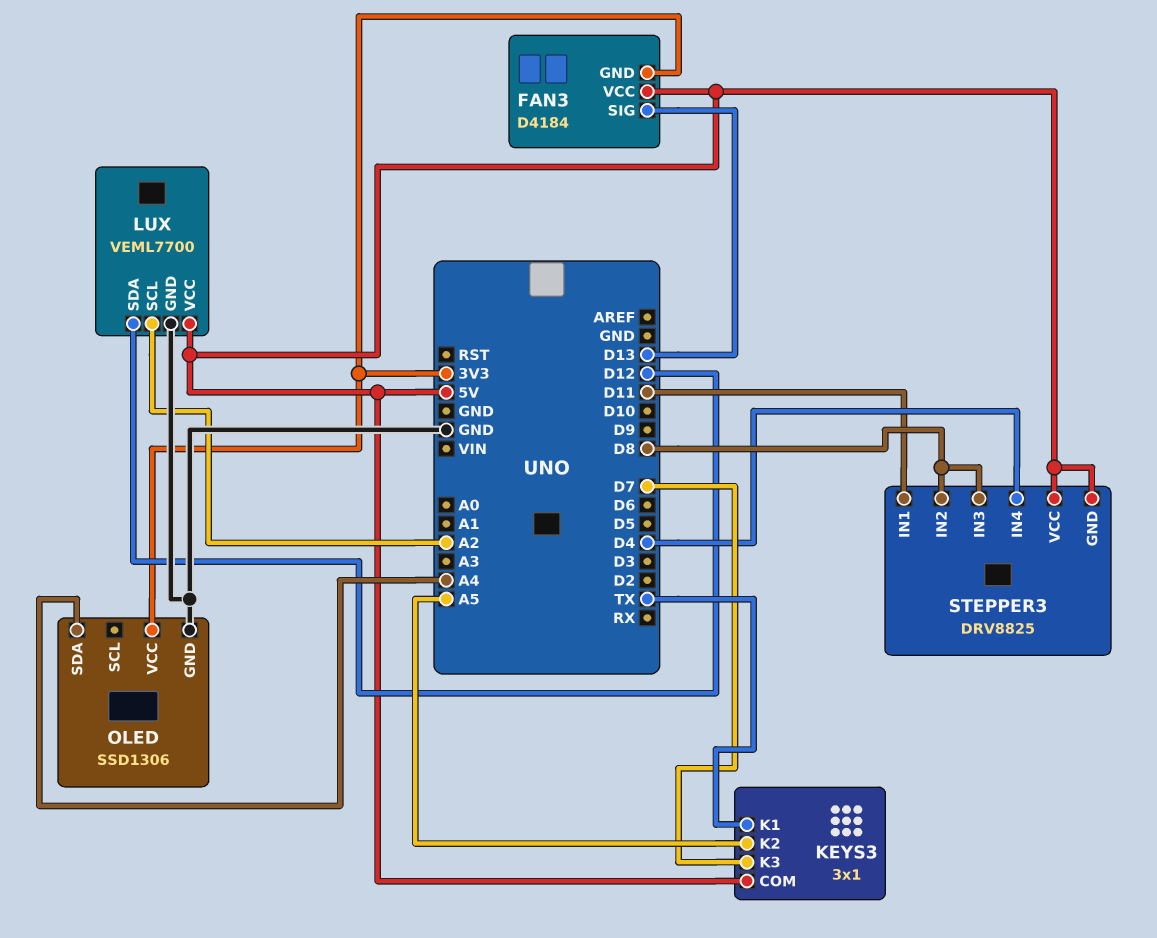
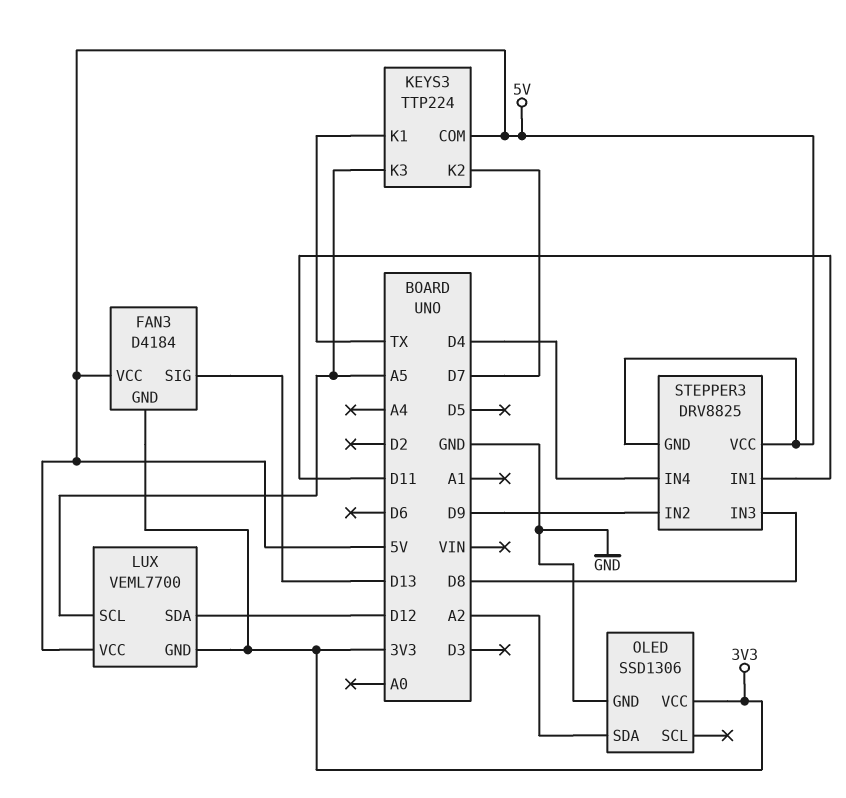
KEYS3: 3x1 -> TTP224
KEYS3 pin K2: A5 -> D7
KEYS3 pin K3: D7 -> A5
LUX pin GND: GND -> 3V3
LUX pin SCL: A2 -> A5
OLED pin SDA: A4 -> A2
STEPPER3 pin IN2: D8 -> D9

